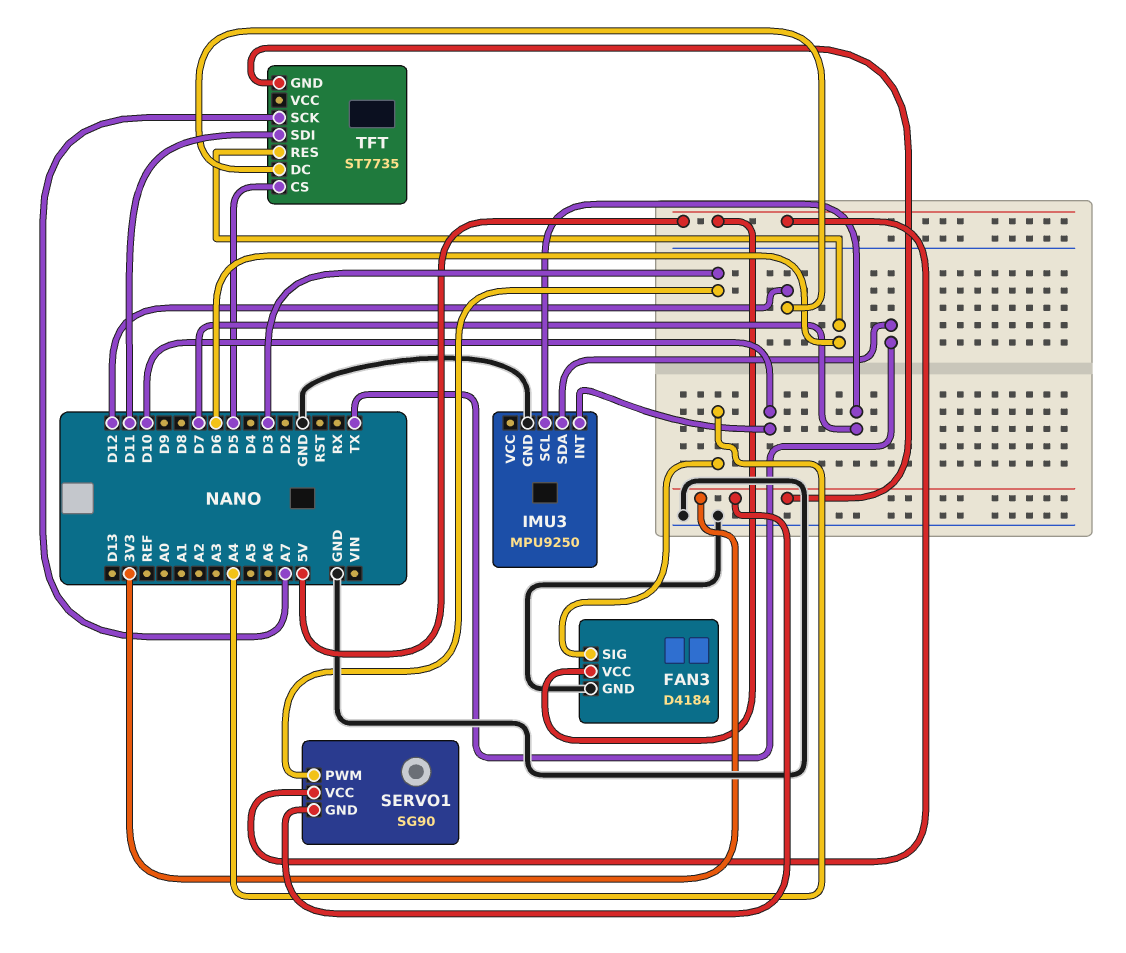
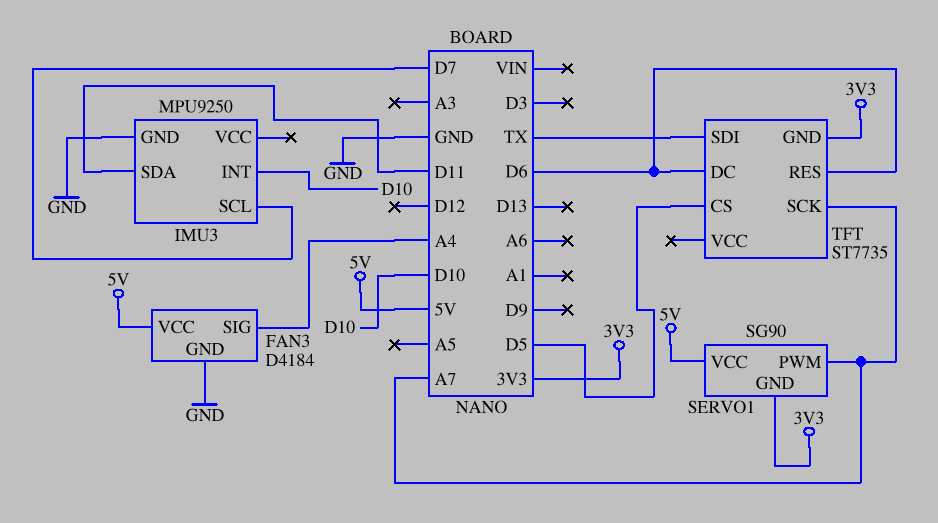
IMU3 pin SDA: TX -> D11
SERVO1 pin PWM: D3 -> A7
TFT pin DC: D12 -> D6
TFT pin SDI: D11 -> TX

